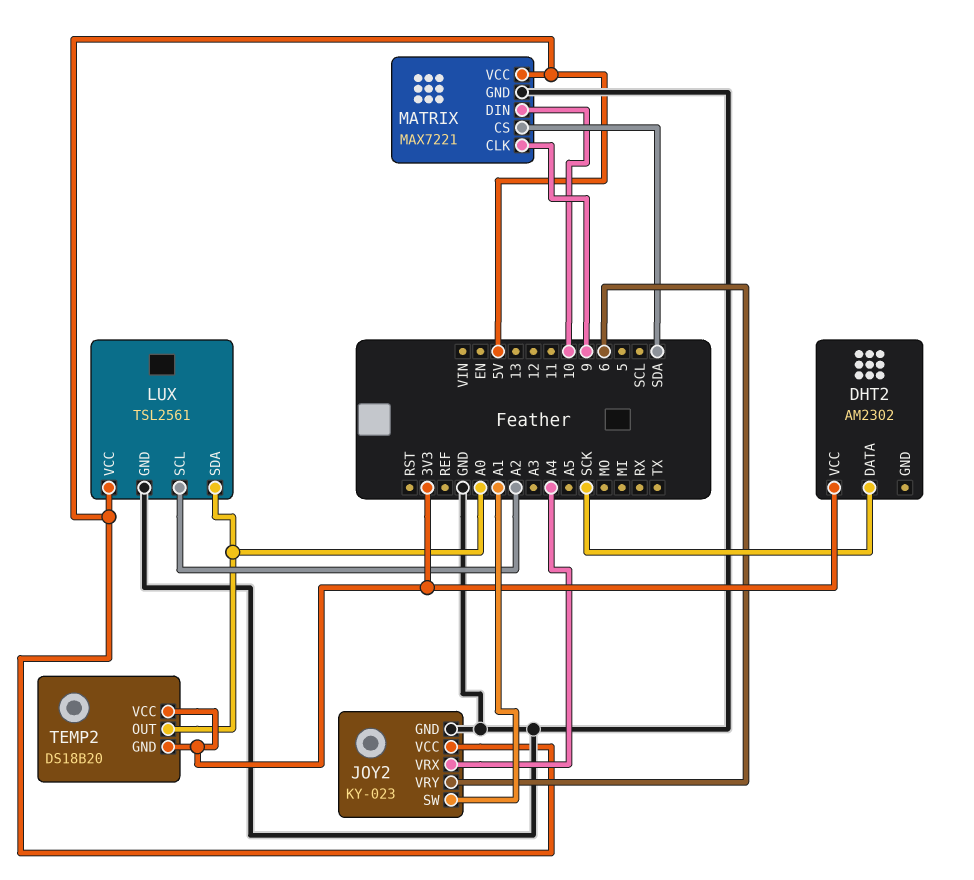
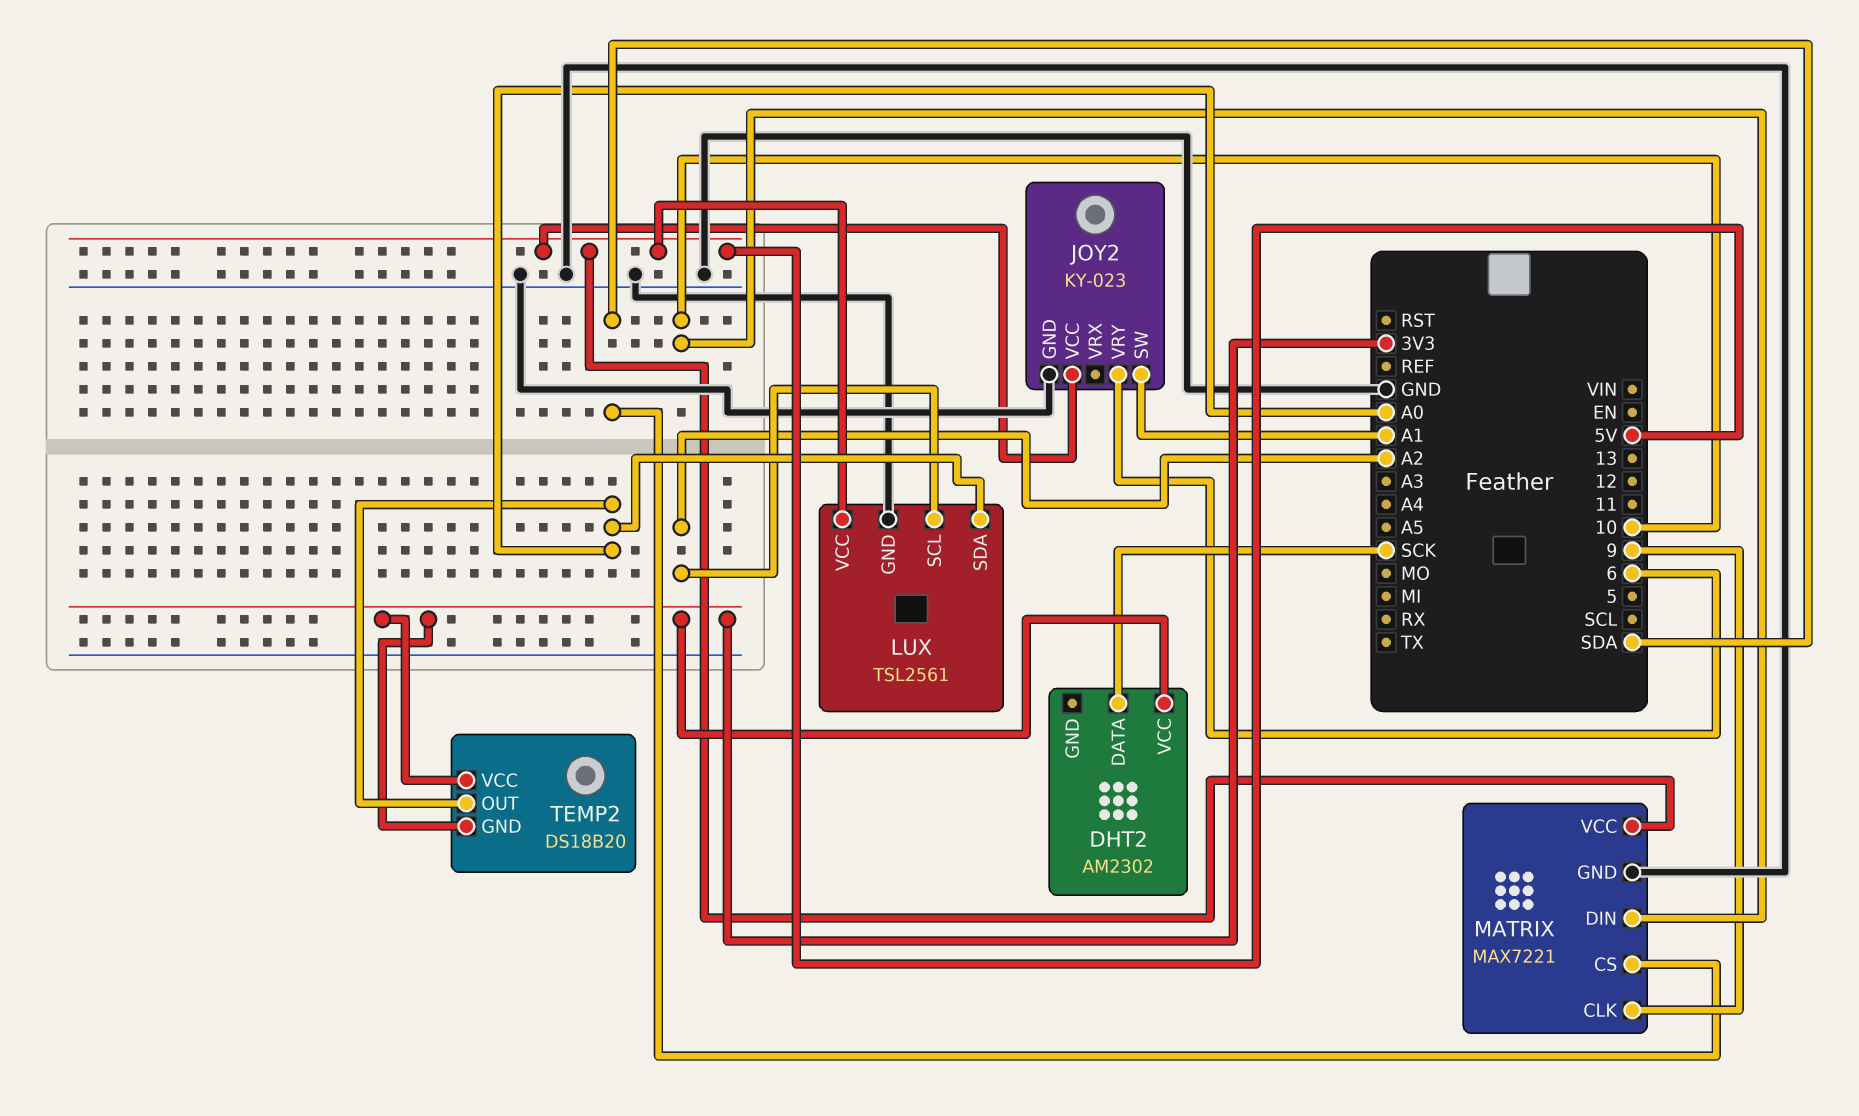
JOY2 pin VRX: A4 -> none

